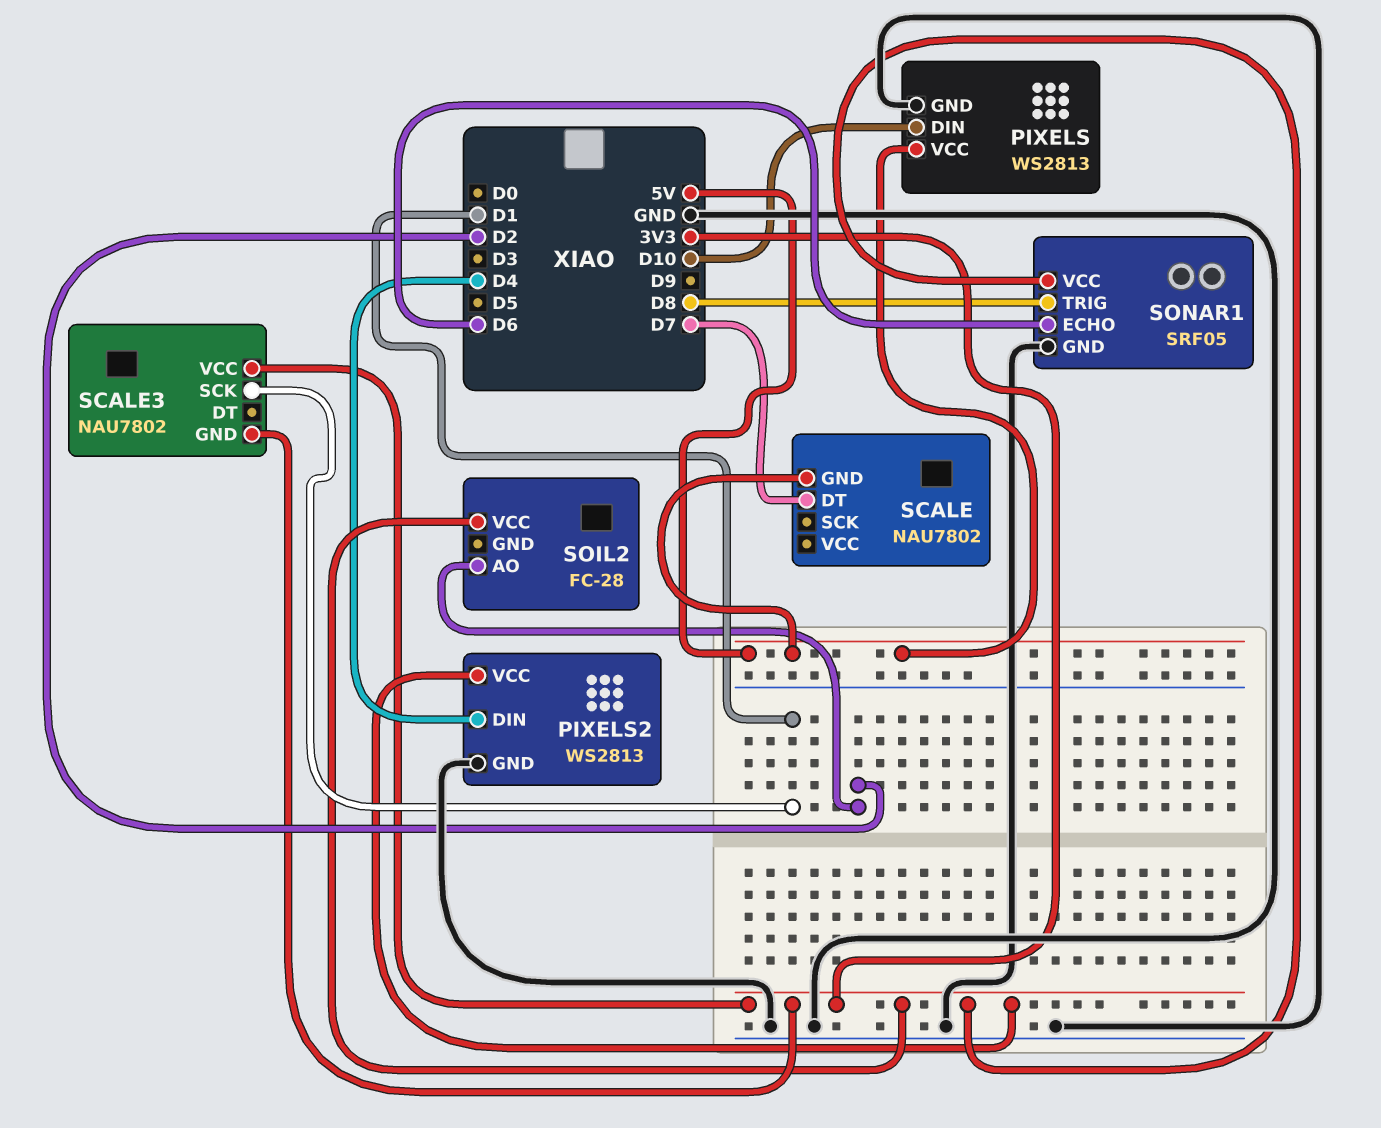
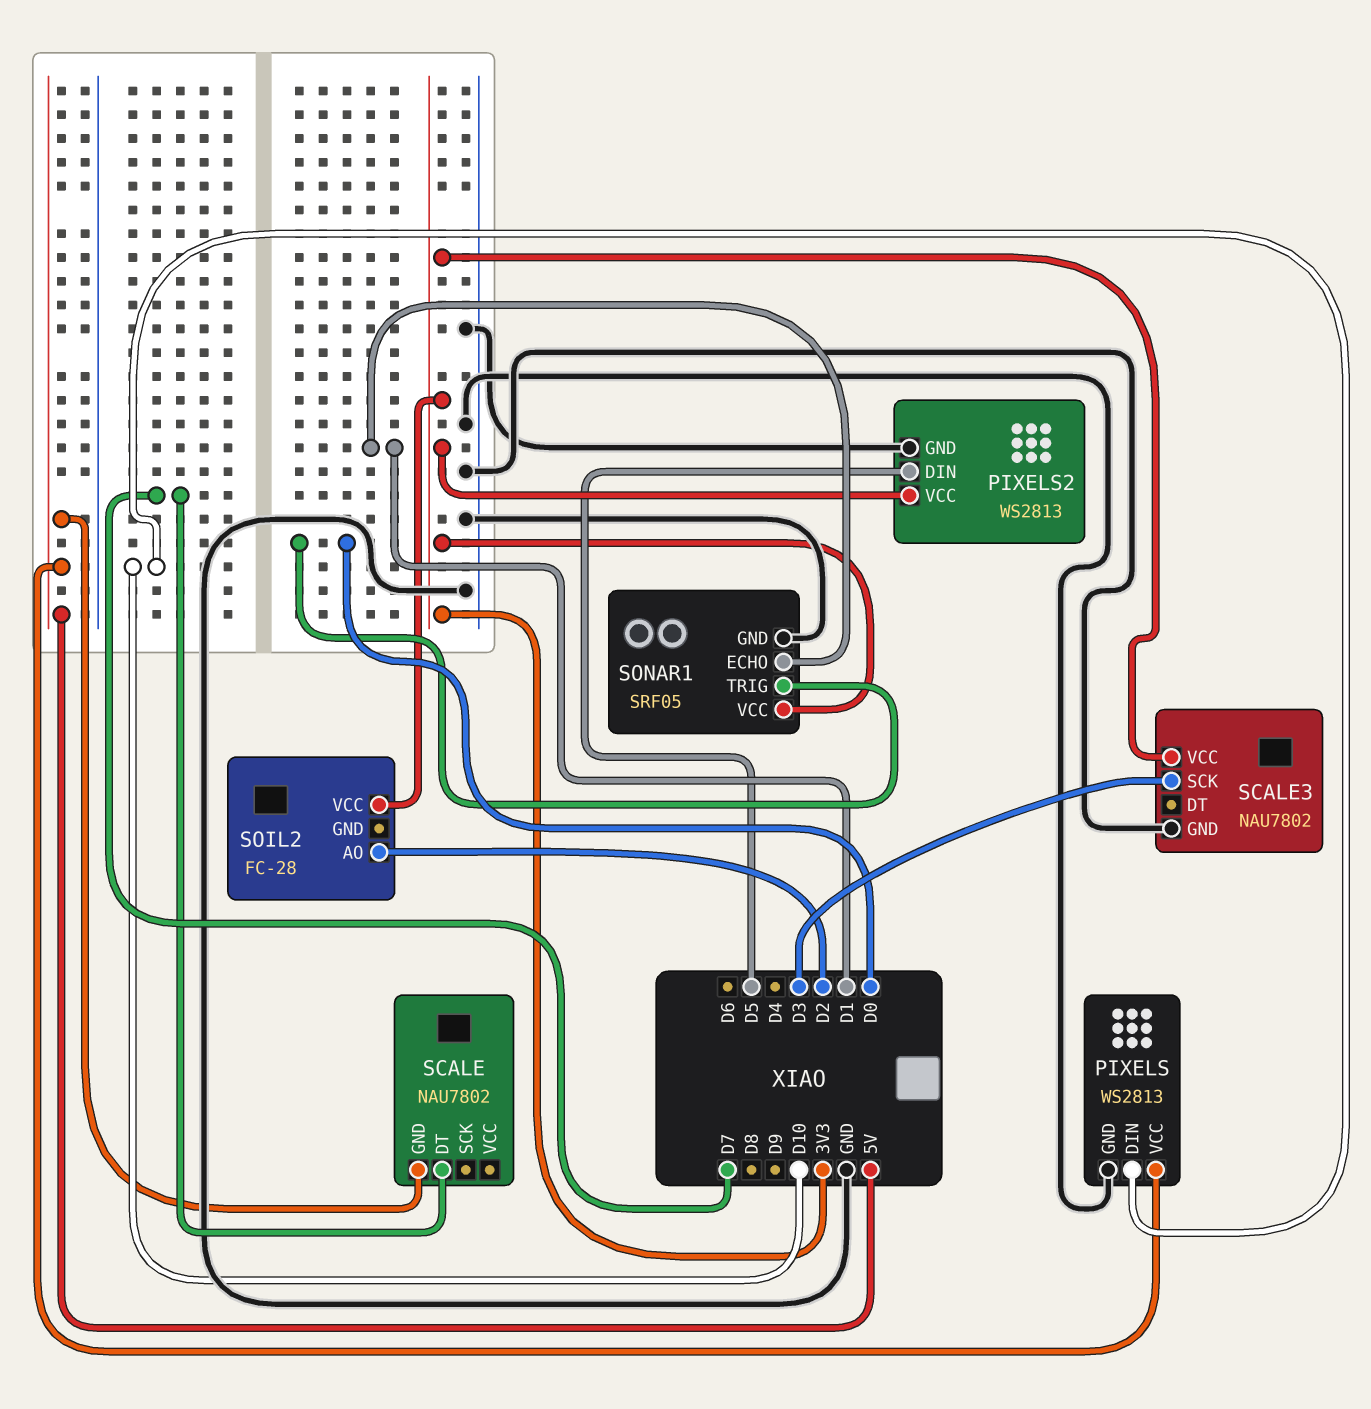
PIXELS2 pin DIN: D4 -> D5
SCALE3 pin GND: 3V3 -> GND
SCALE3 pin SCK: D1 -> D3
SONAR1 pin ECHO: D6 -> D1
SONAR1 pin TRIG: D8 -> D0

